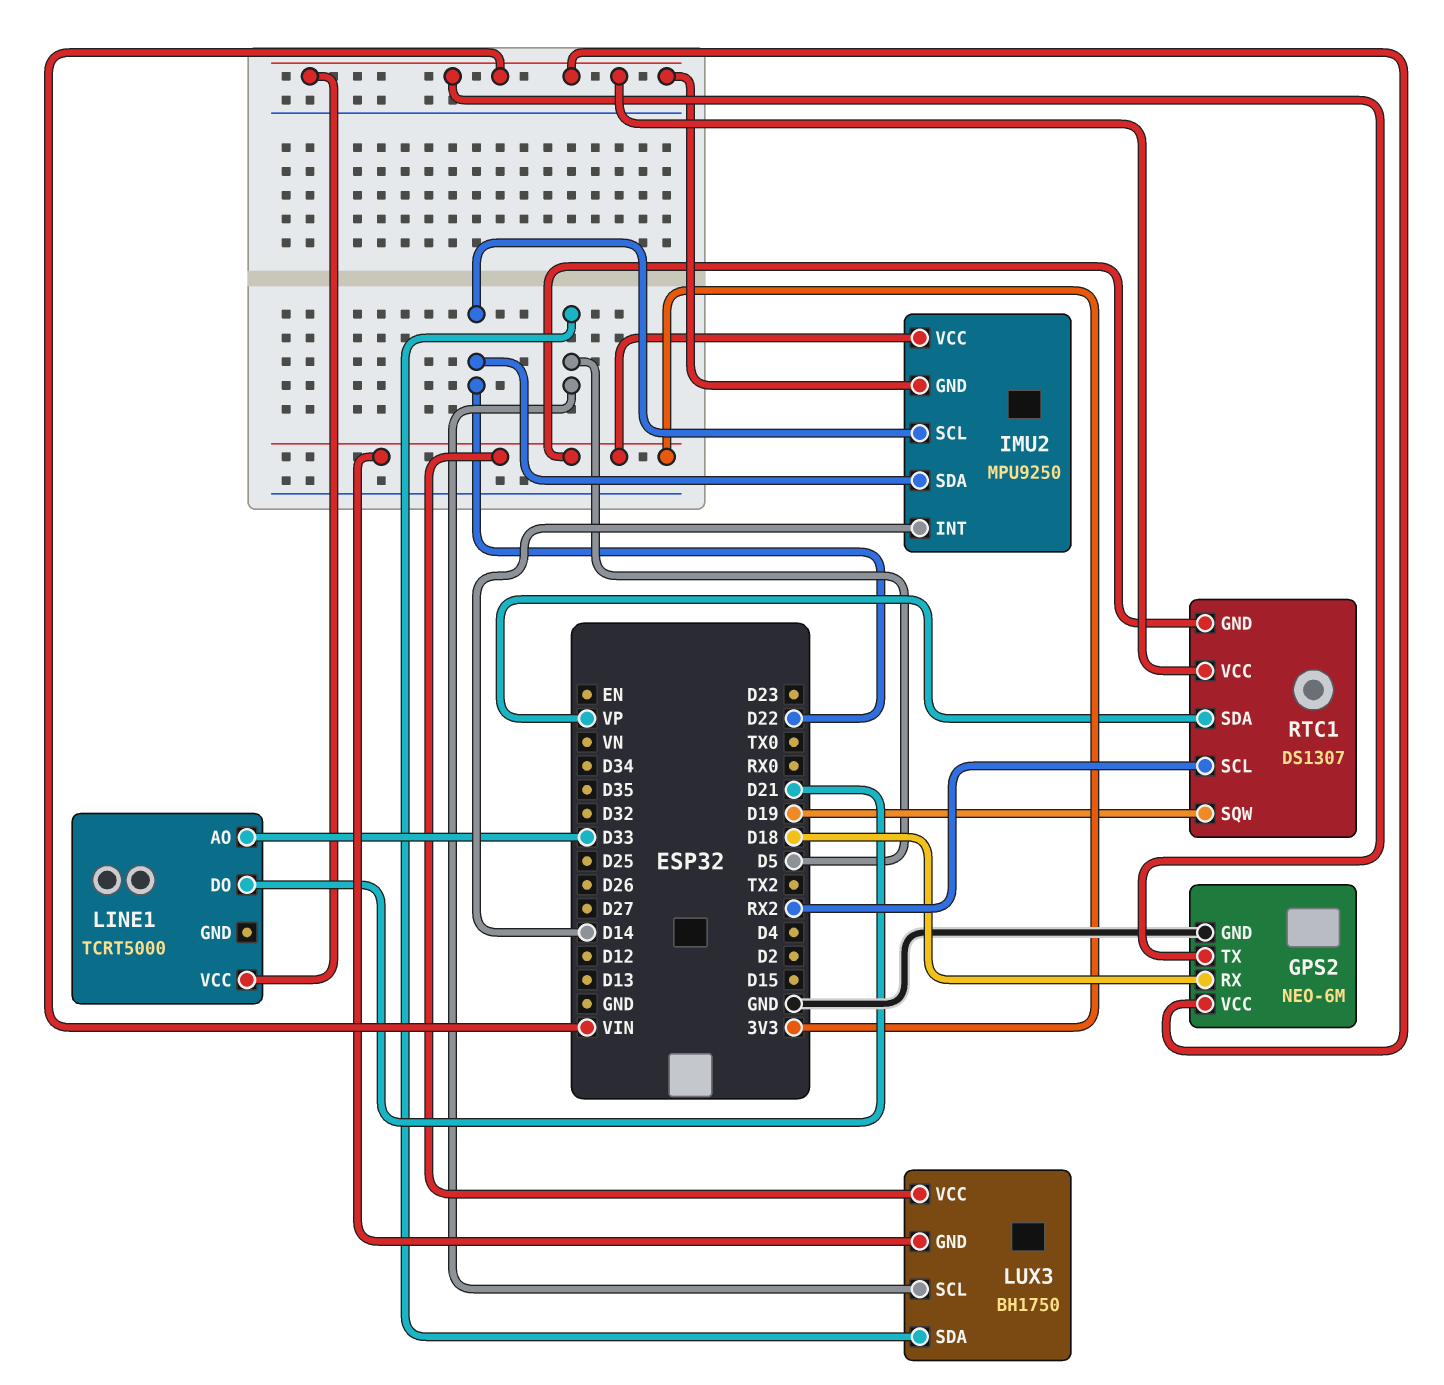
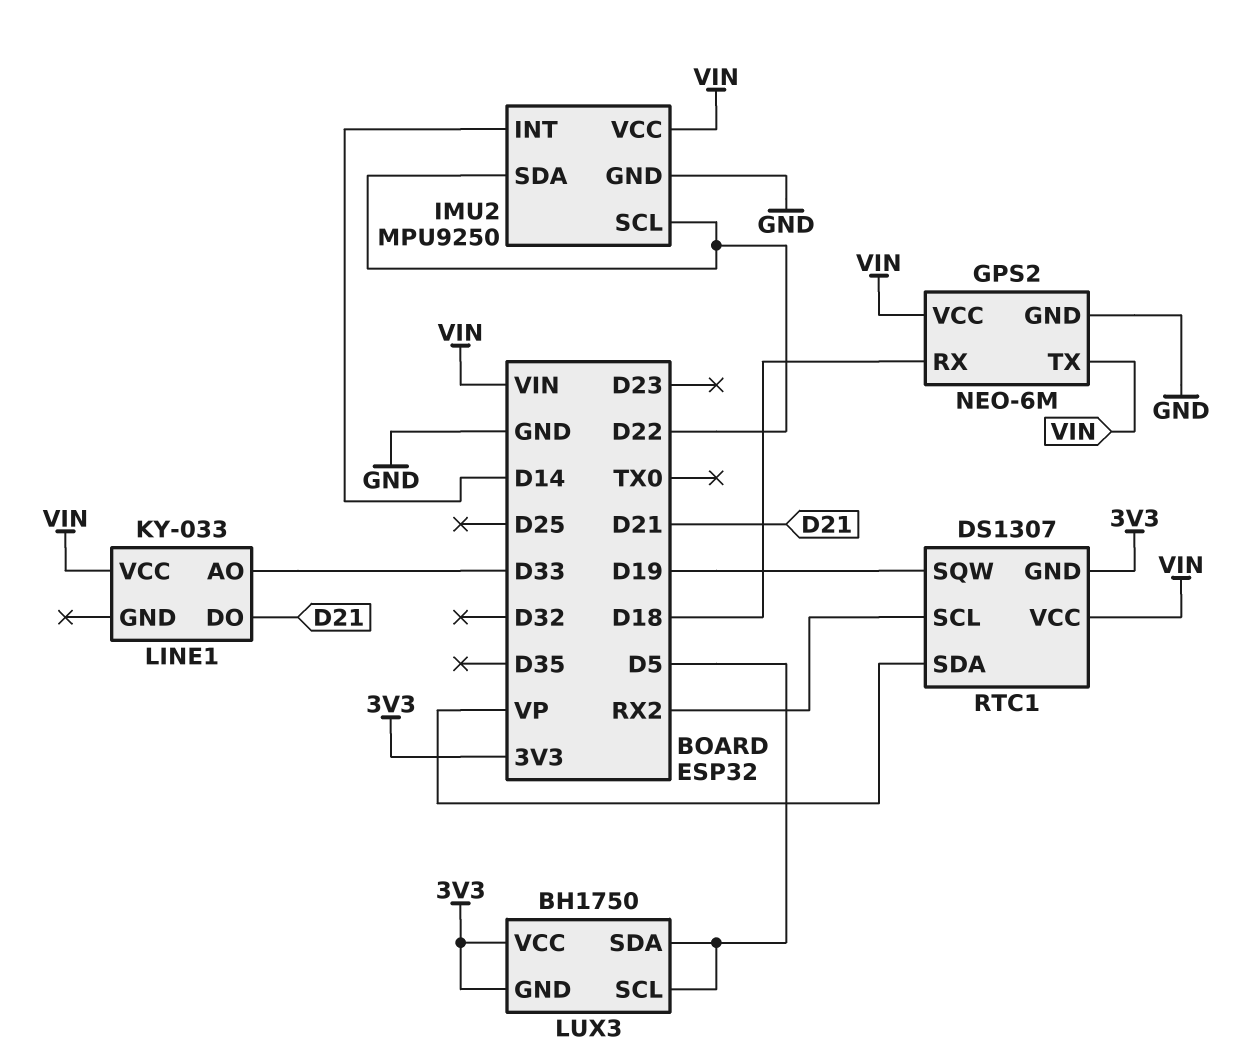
IMU2 pin GND: VIN -> GND
IMU2 pin VCC: 3V3 -> VIN
LINE1: TCRT5000 -> KY-033

